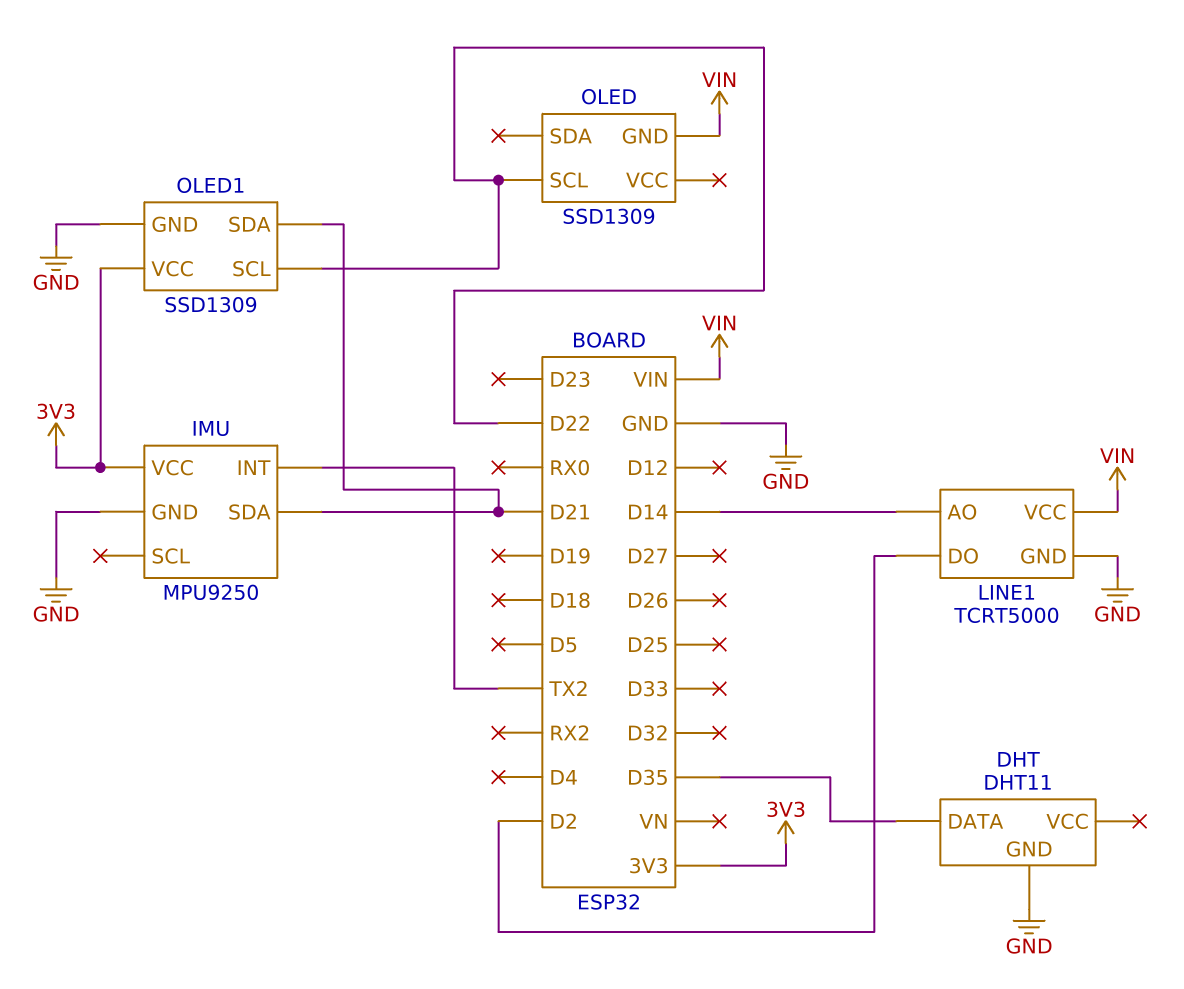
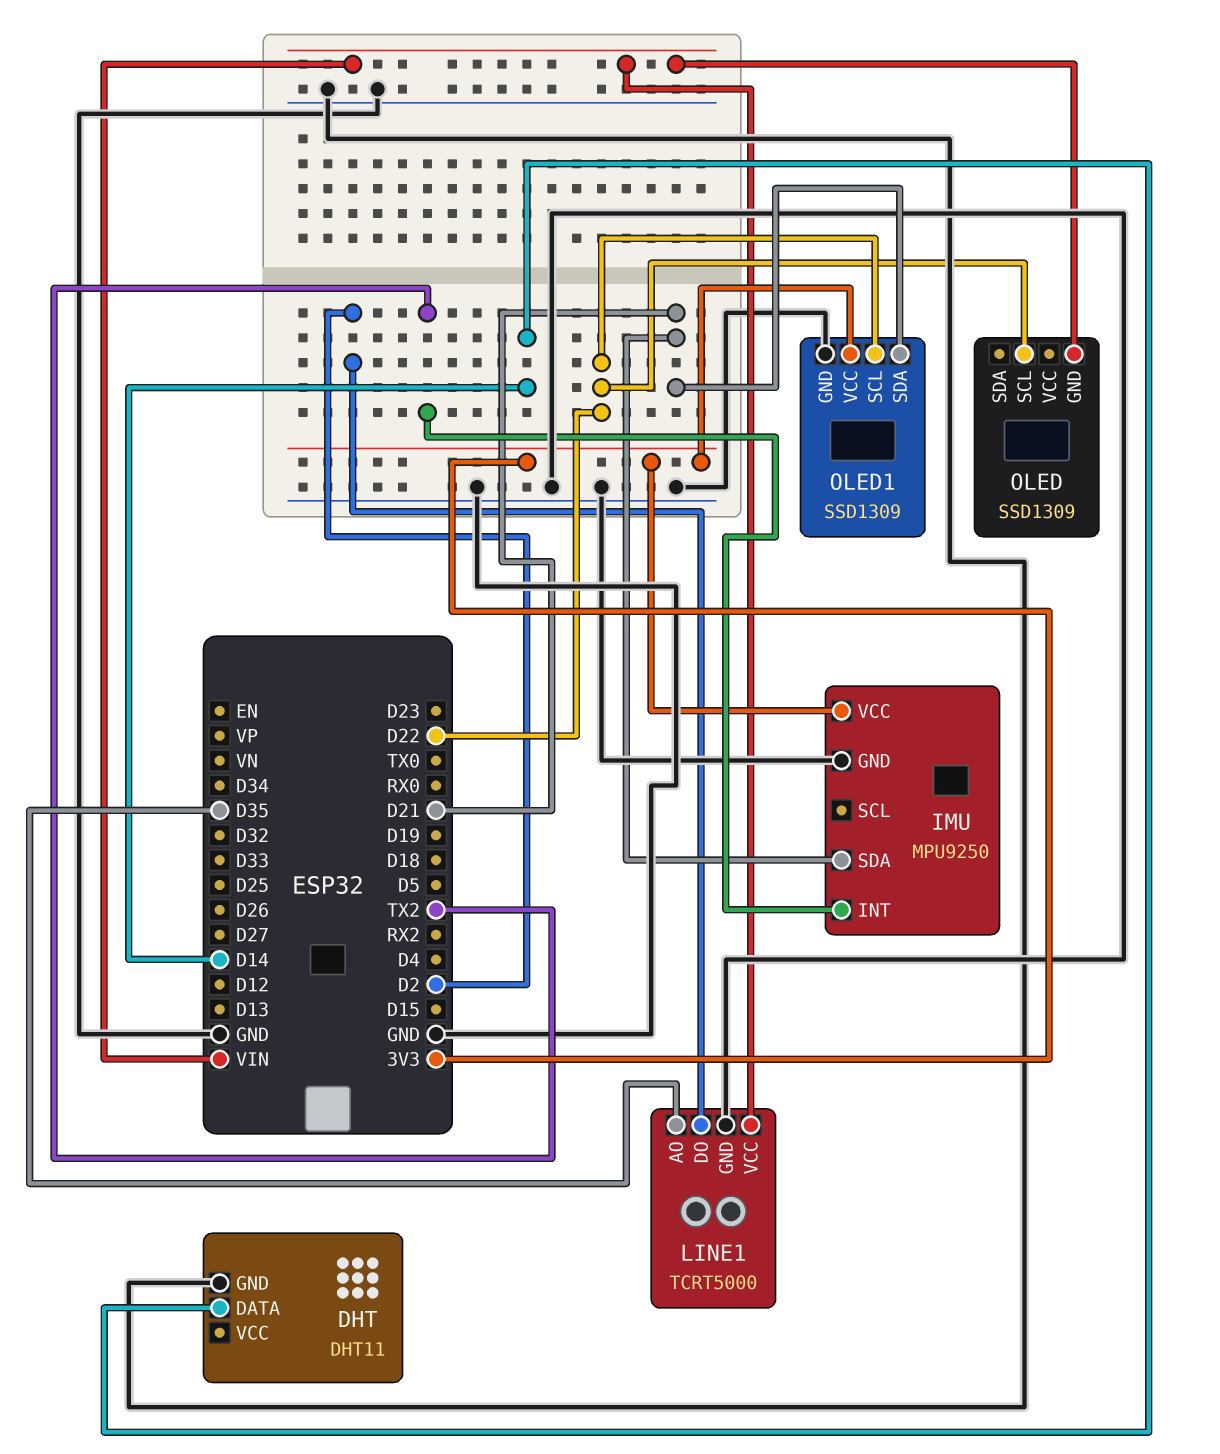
DHT pin DATA: D35 -> D14
LINE1 pin AO: D14 -> D35

